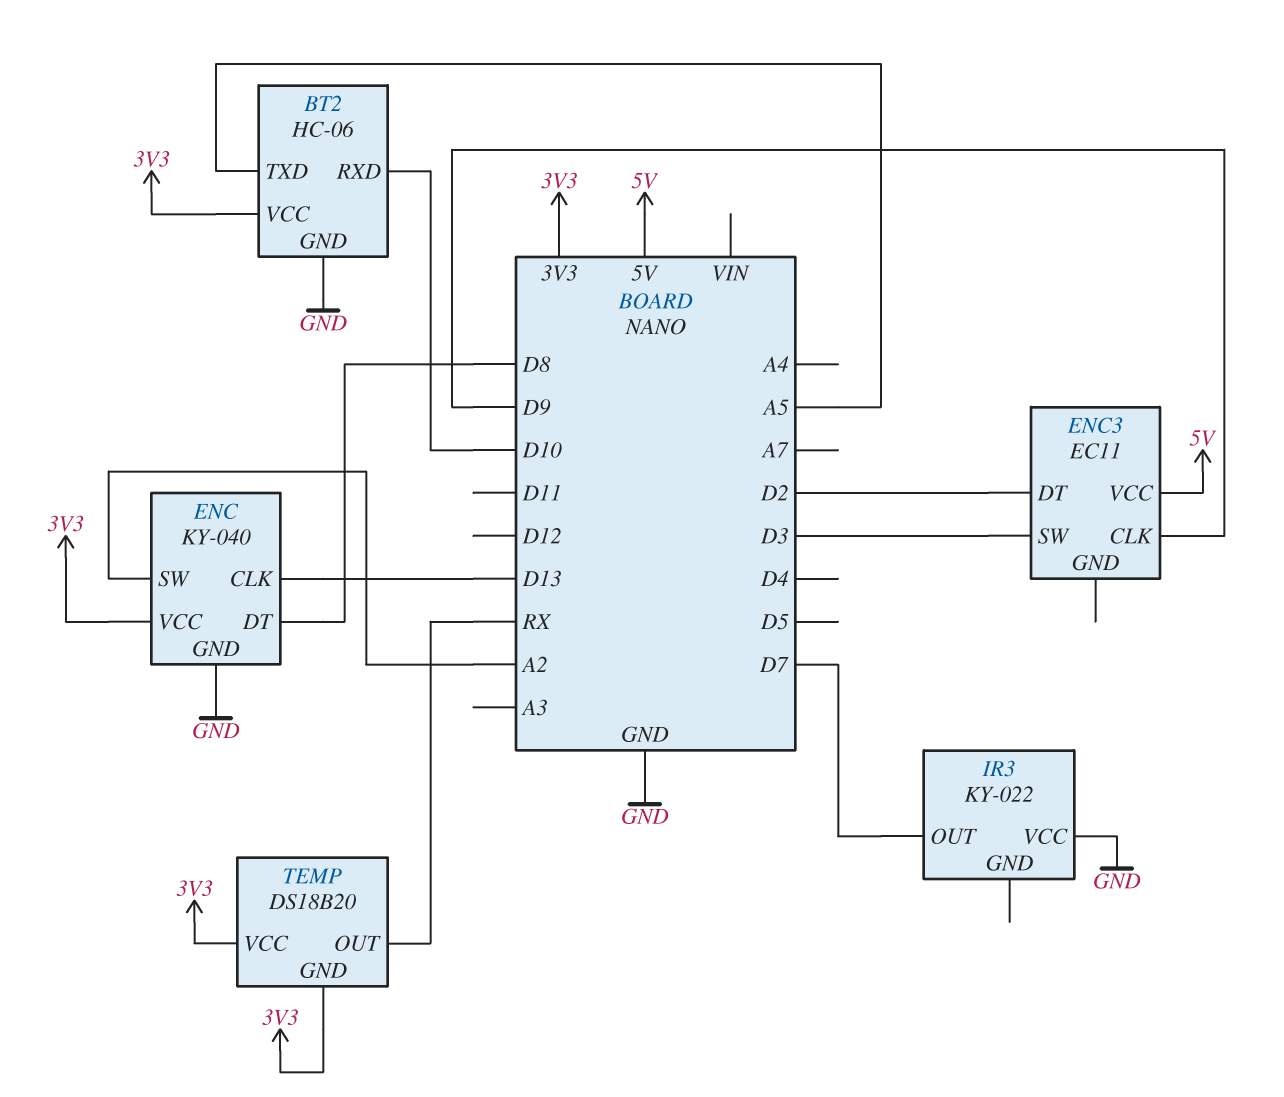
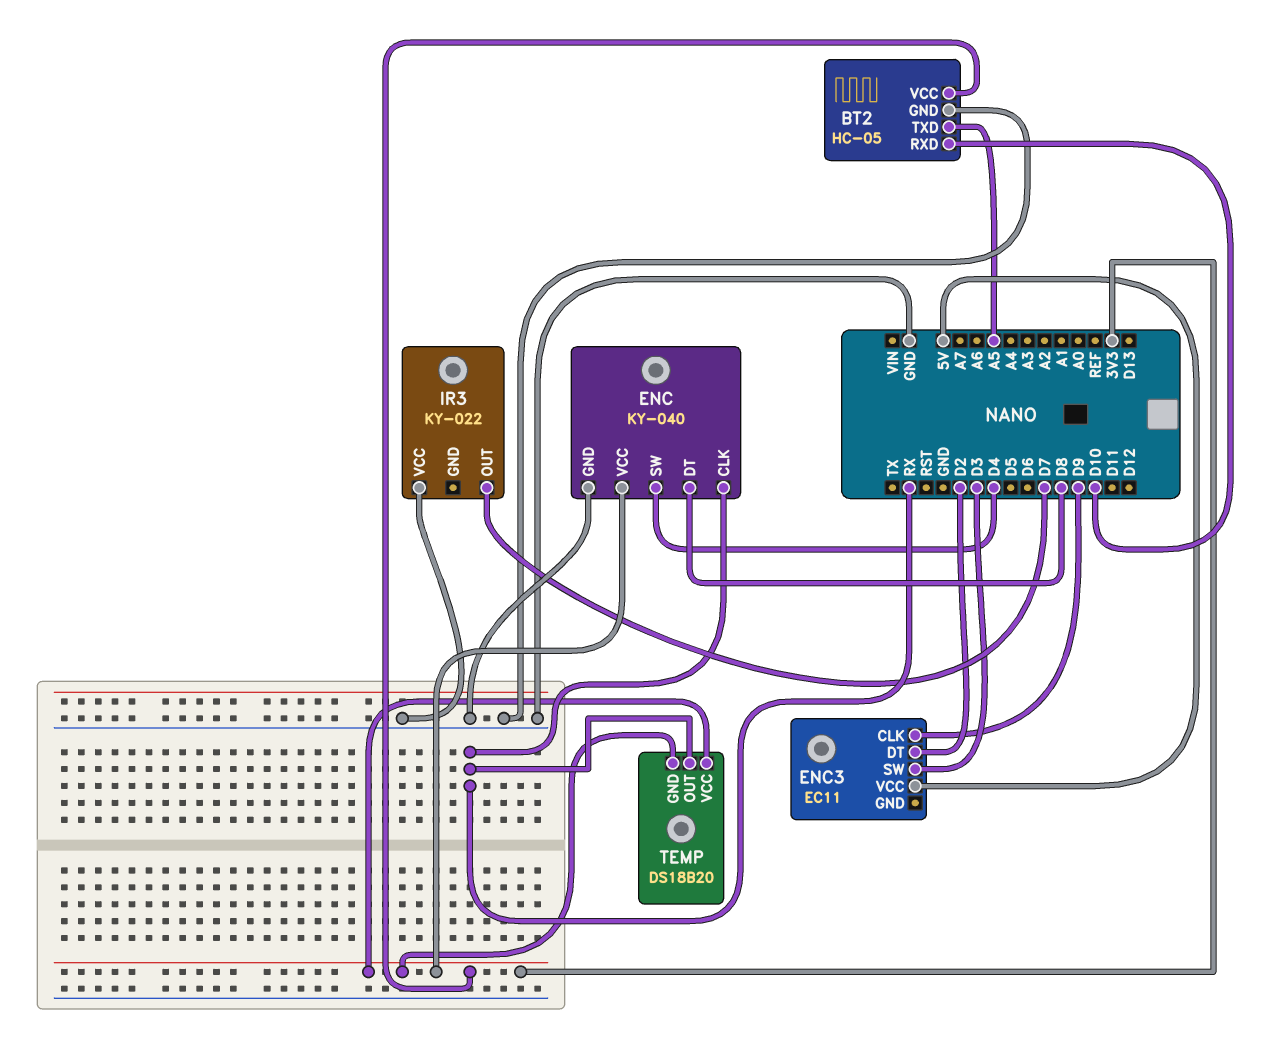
BT2: HC-06 -> HC-05
ENC pin CLK: D13 -> RX
ENC pin SW: A2 -> D4

